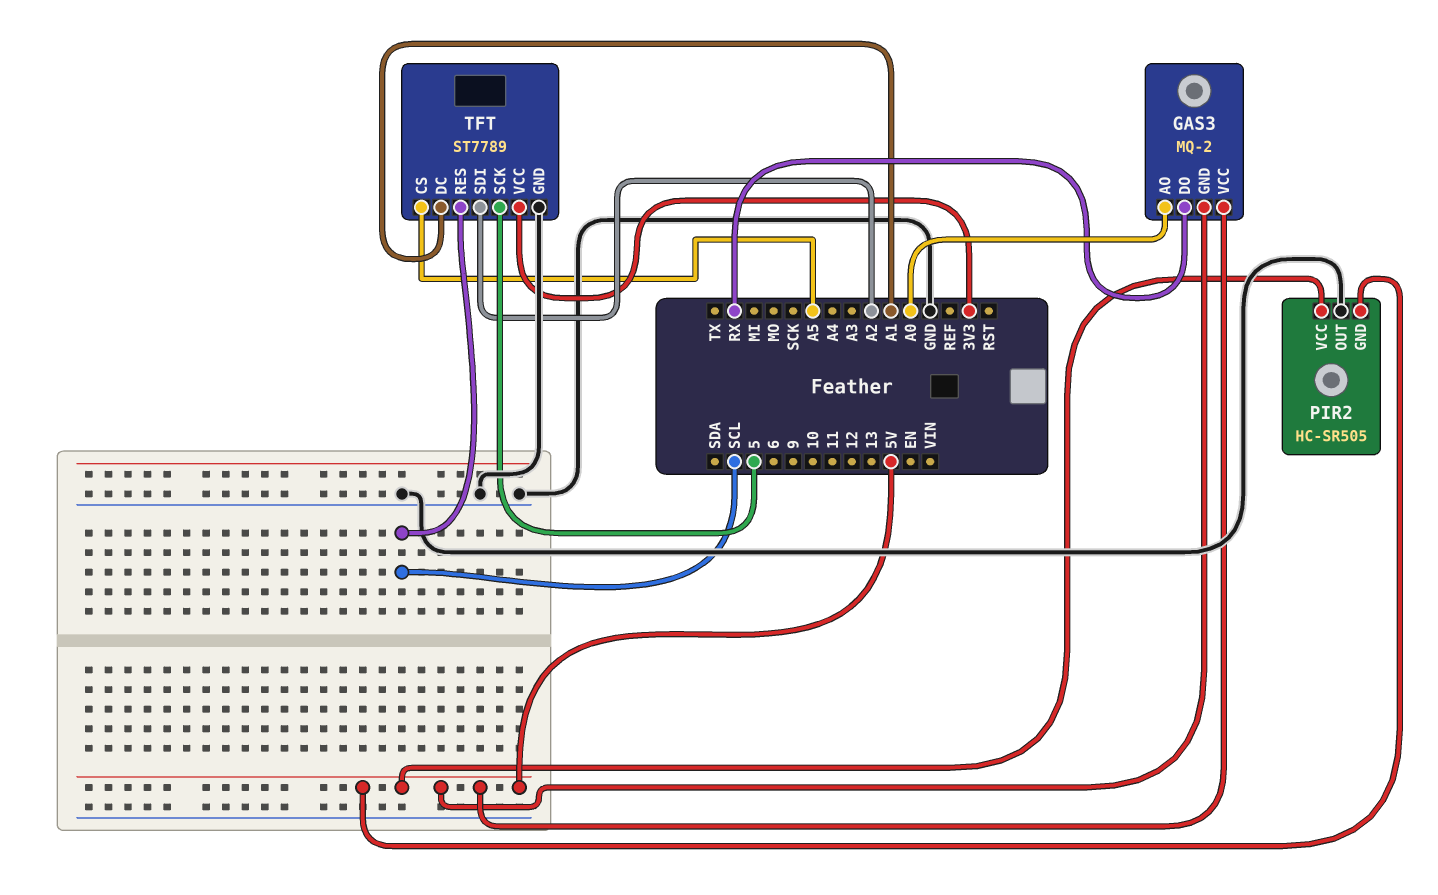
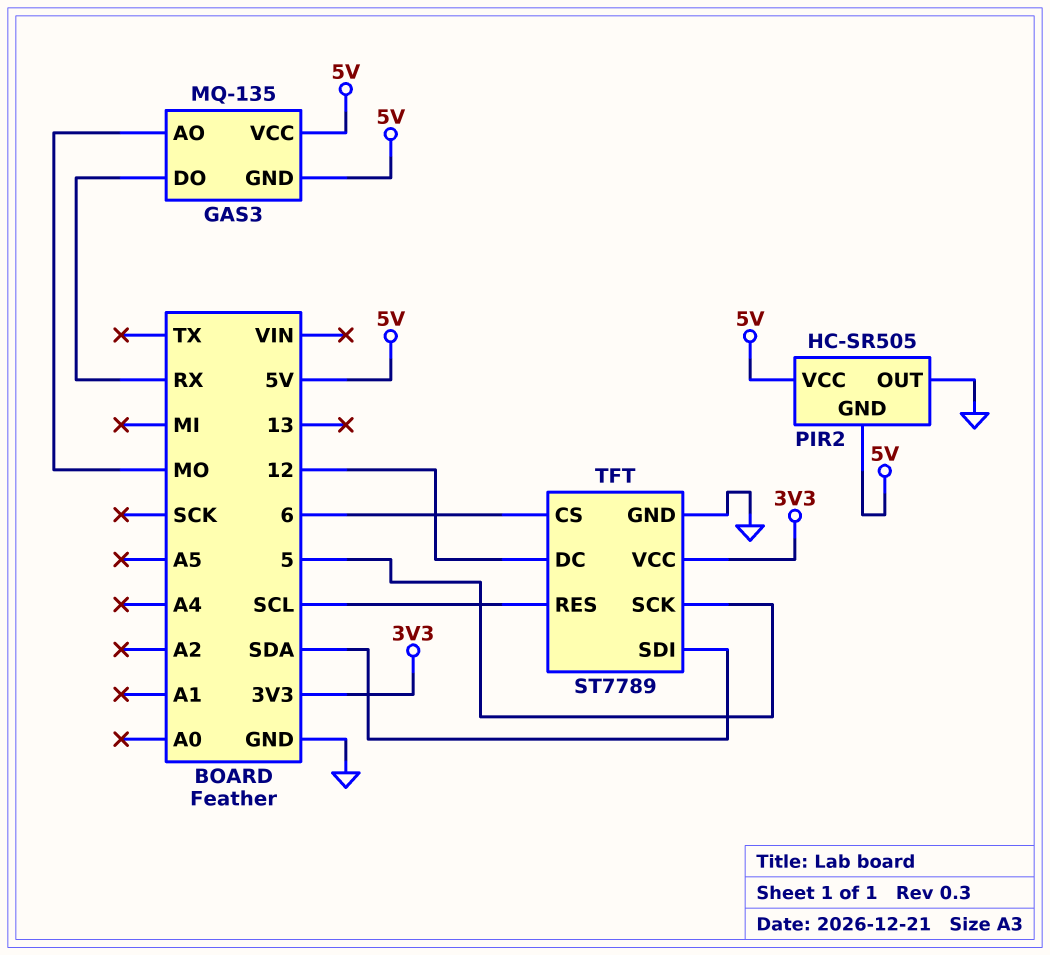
GAS3: MQ-2 -> MQ-135
GAS3 pin AO: A0 -> MO
TFT pin CS: A5 -> 6
TFT pin DC: A1 -> 12
TFT pin SDI: A2 -> SDA

